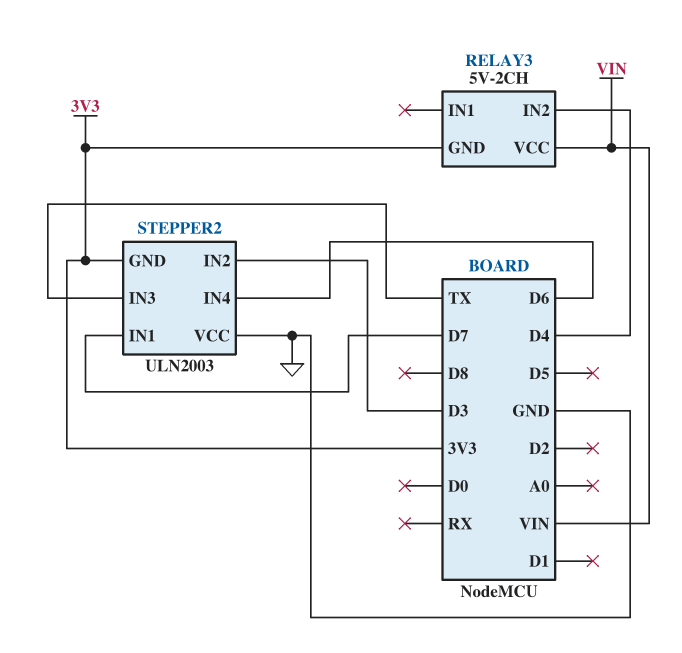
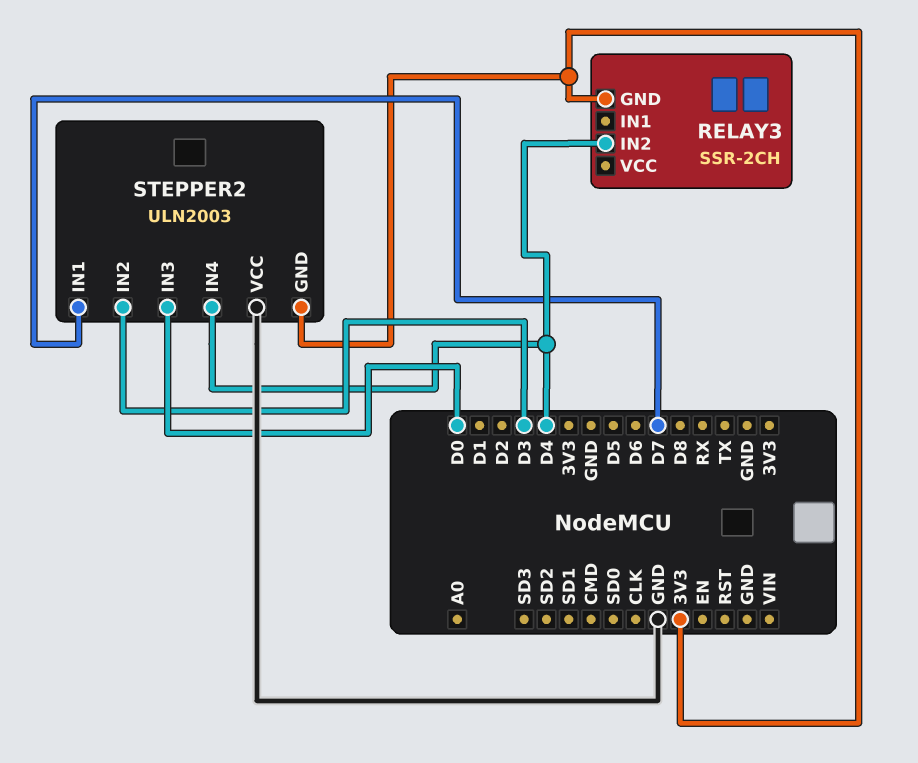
RELAY3: 5V-2CH -> SSR-2CH
RELAY3 pin VCC: VIN -> none
STEPPER2 pin IN3: TX -> D0
STEPPER2 pin IN4: D6 -> D4

